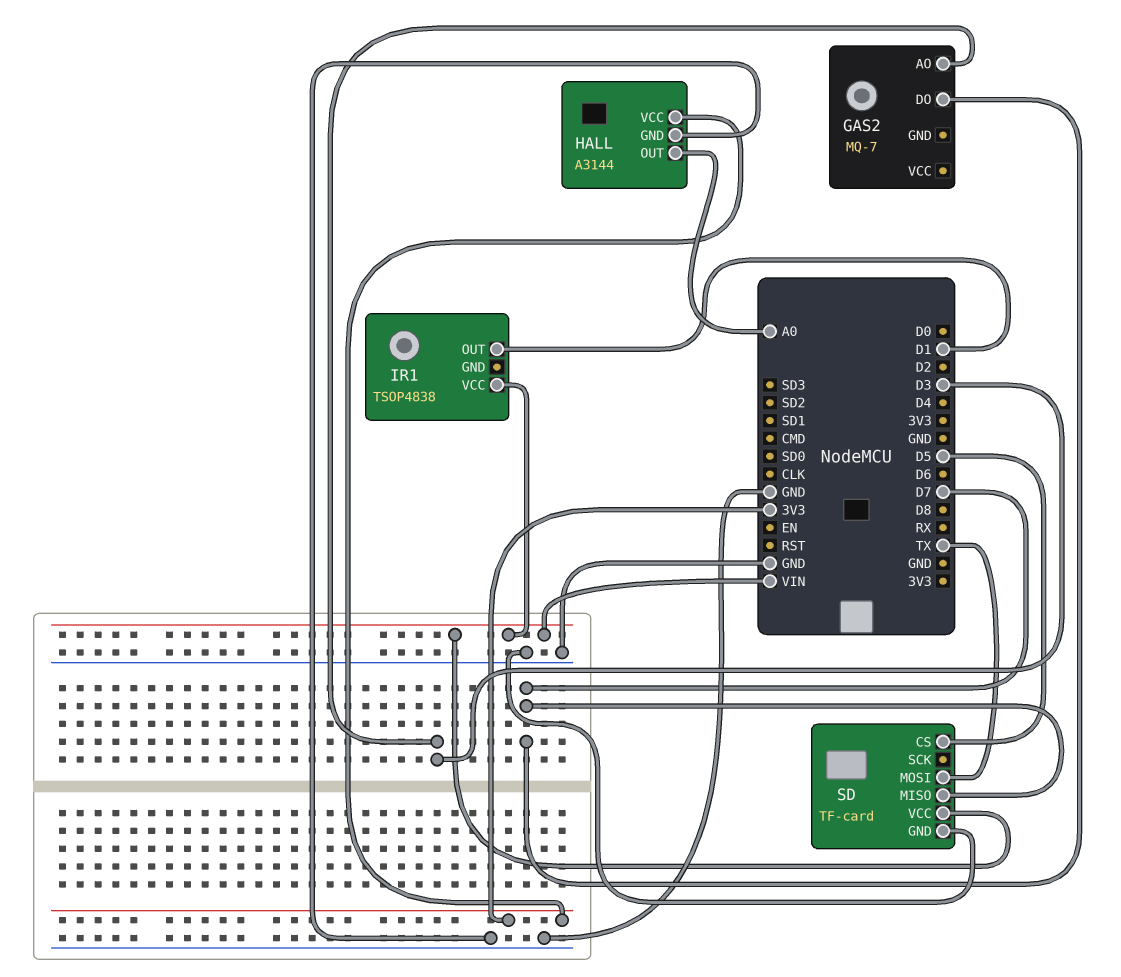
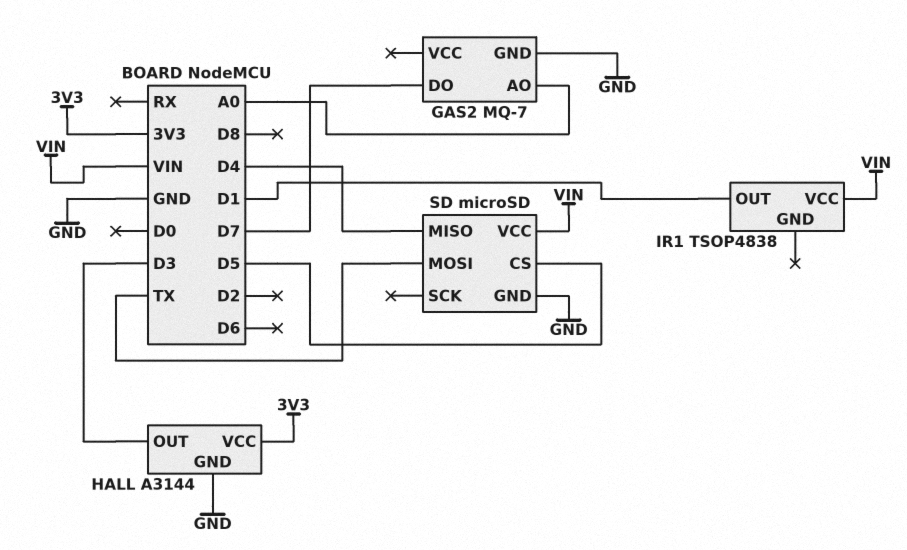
GAS2 pin AO: D3 -> A0
GAS2 pin GND: none -> GND
HALL pin OUT: A0 -> D3
SD: TF-card -> microSD
SD pin MISO: D7 -> D4

